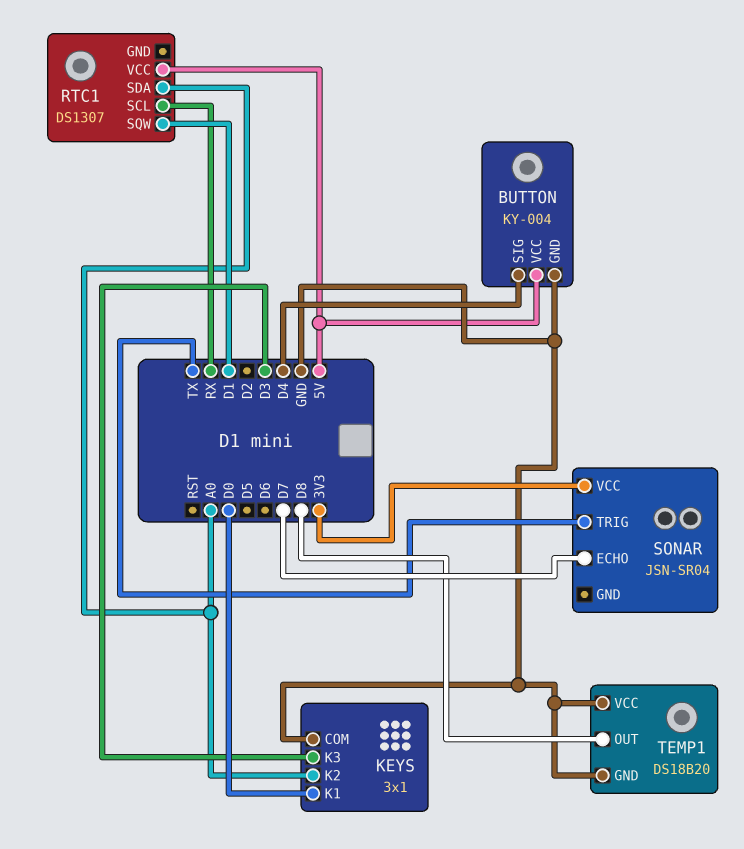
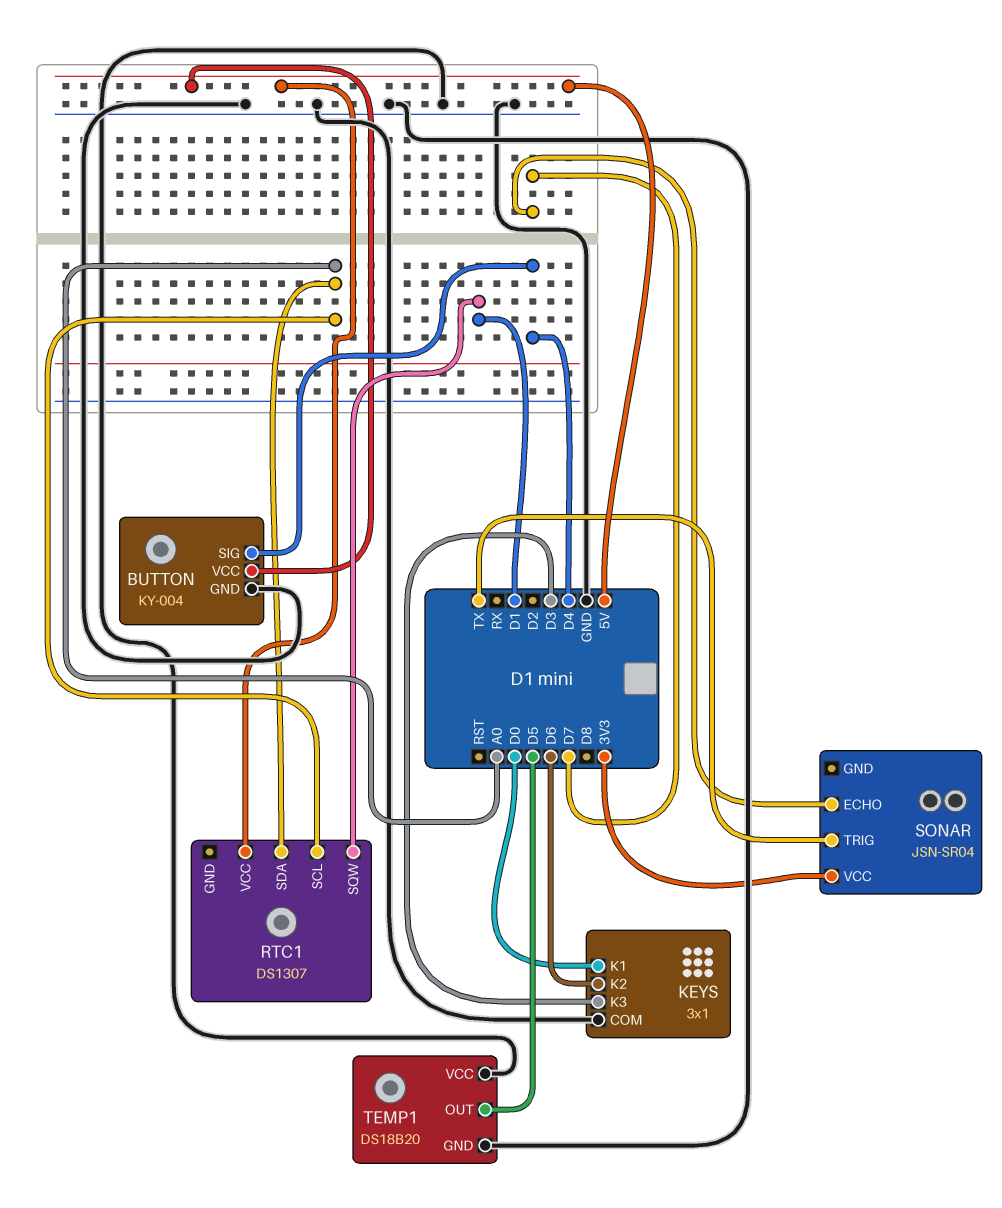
KEYS pin K2: A0 -> D6
RTC1 pin SCL: RX -> A0
TEMP1 pin OUT: D8 -> D5

